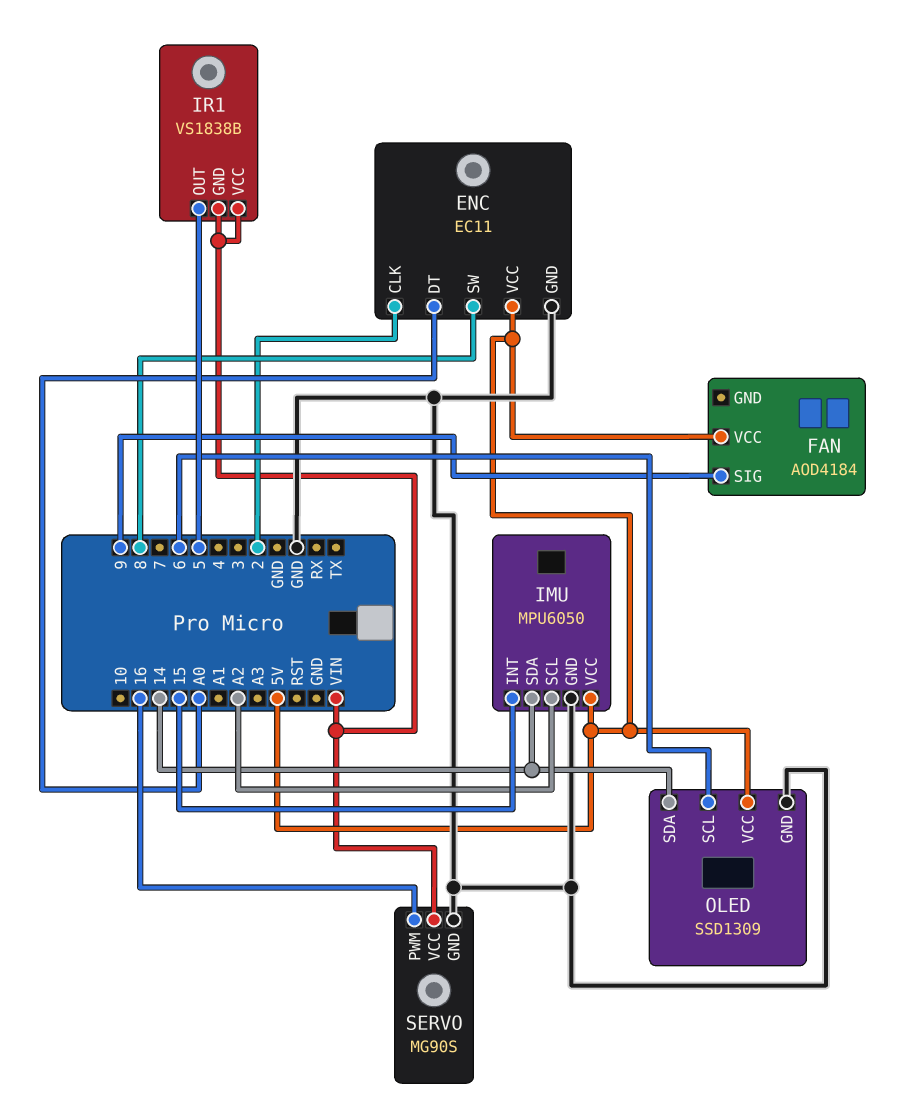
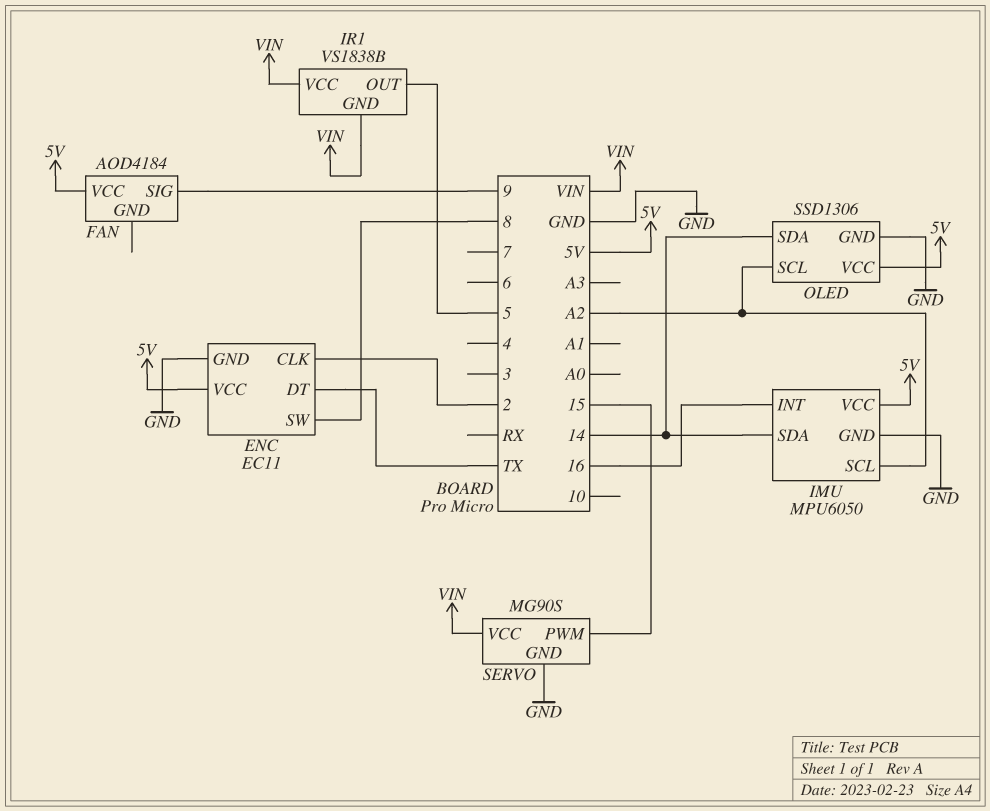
ENC pin DT: A0 -> TX
IMU pin INT: 15 -> 16
OLED: SSD1309 -> SSD1306
OLED pin SCL: 6 -> A2
SERVO pin PWM: 16 -> 15

